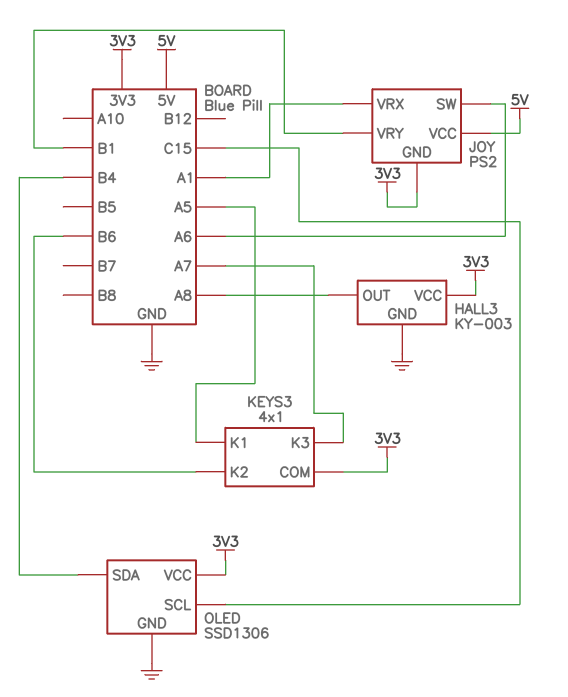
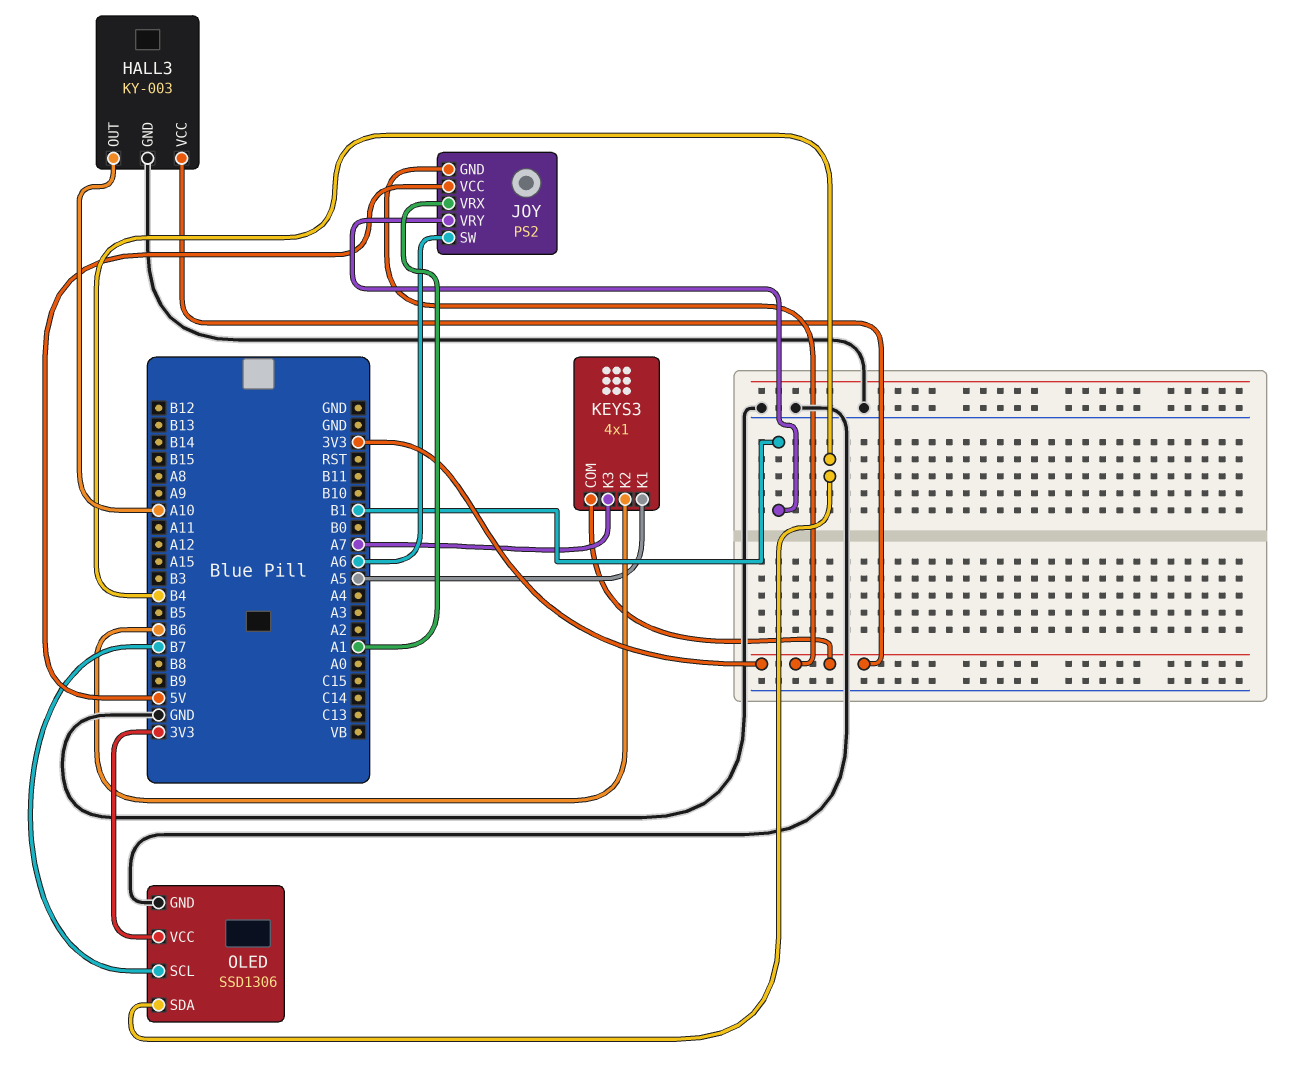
HALL3 pin OUT: A8 -> A10
OLED pin SCL: C15 -> B7

